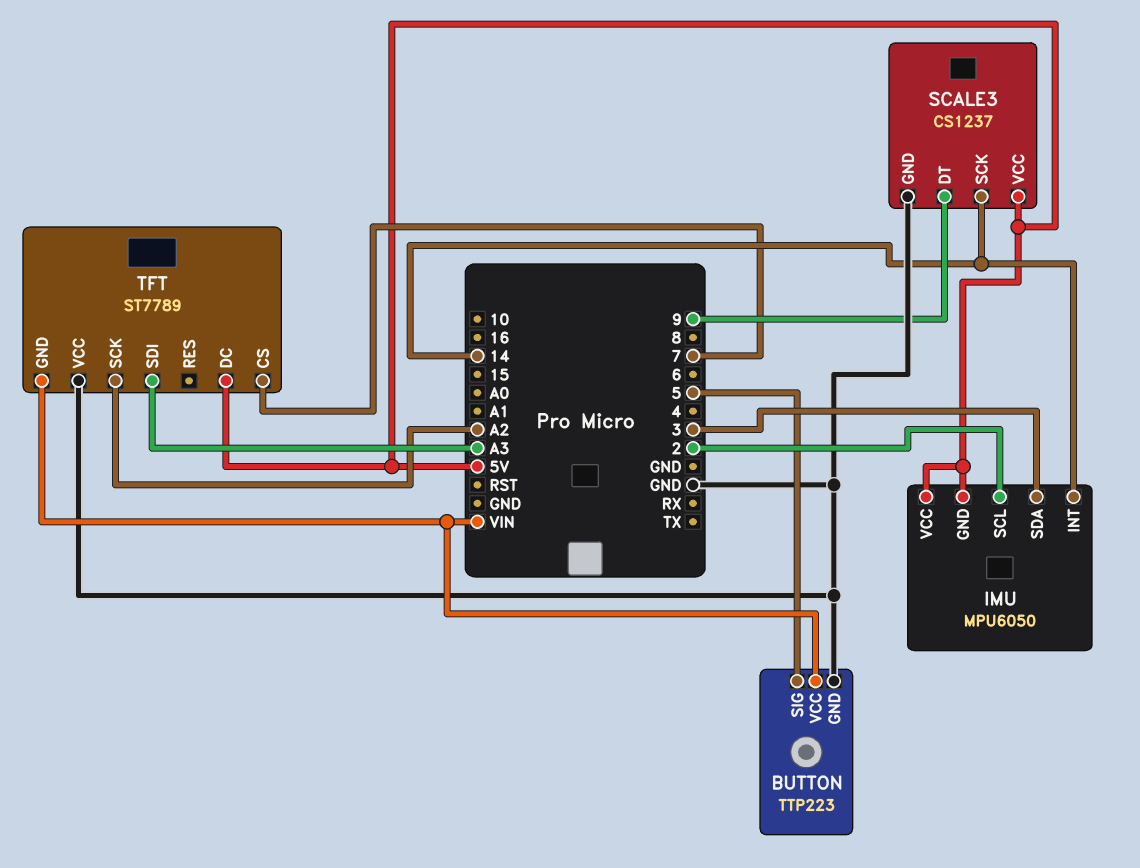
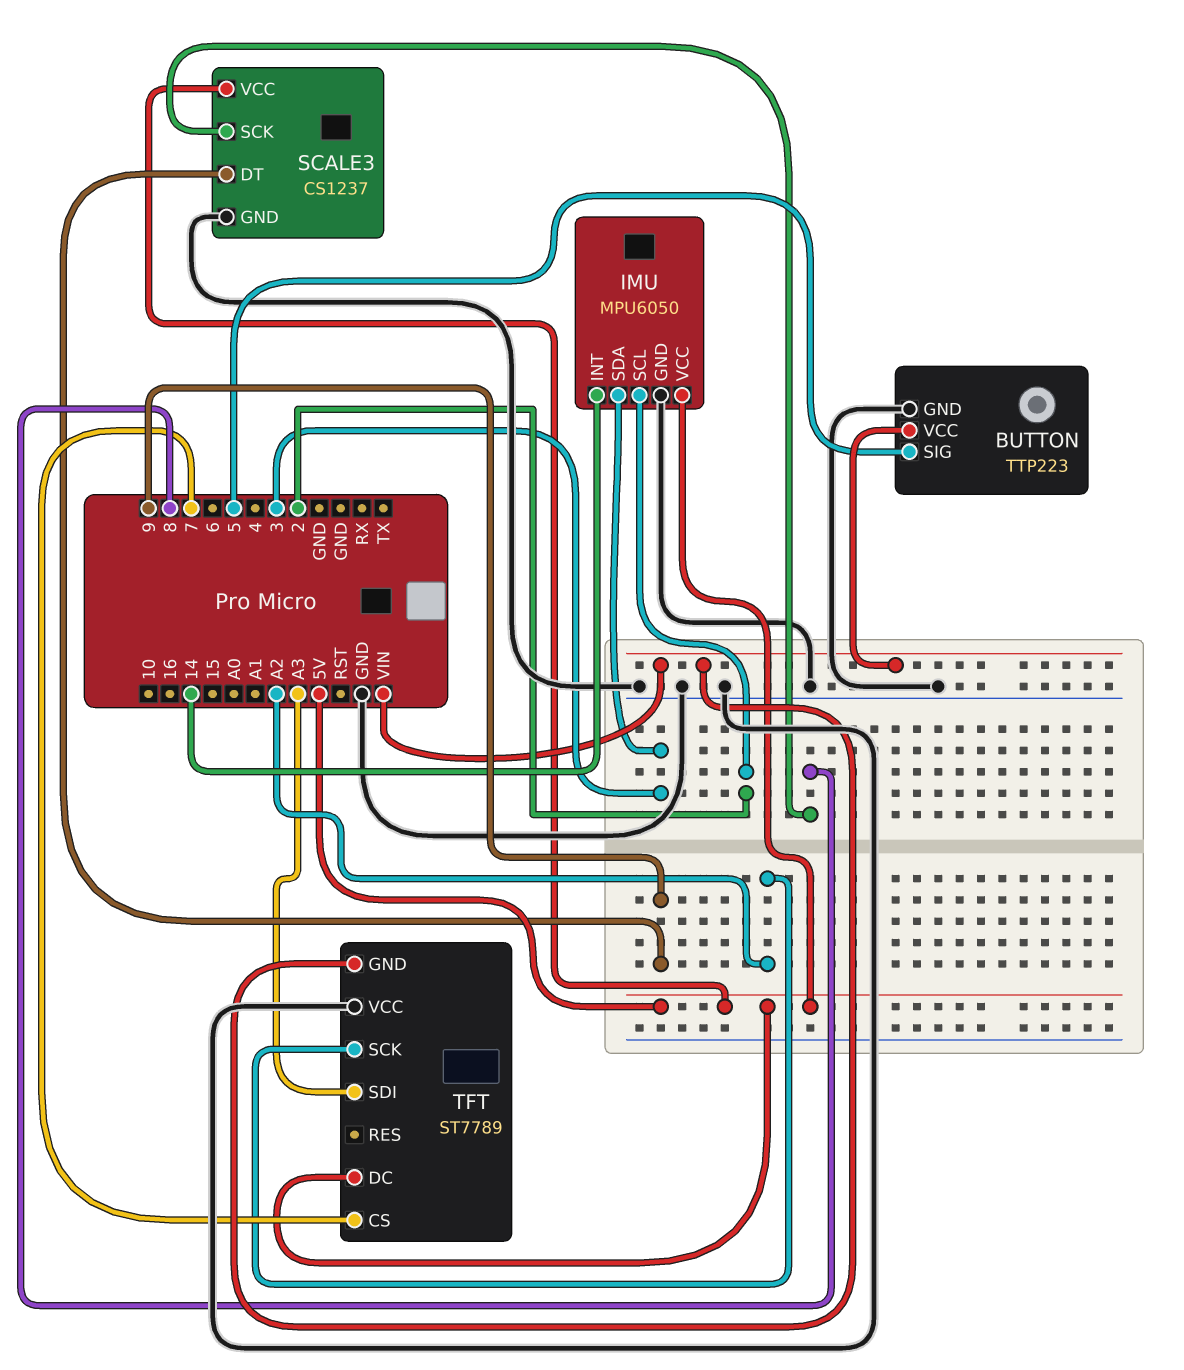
IMU pin GND: 5V -> GND
SCALE3 pin SCK: 14 -> 8

